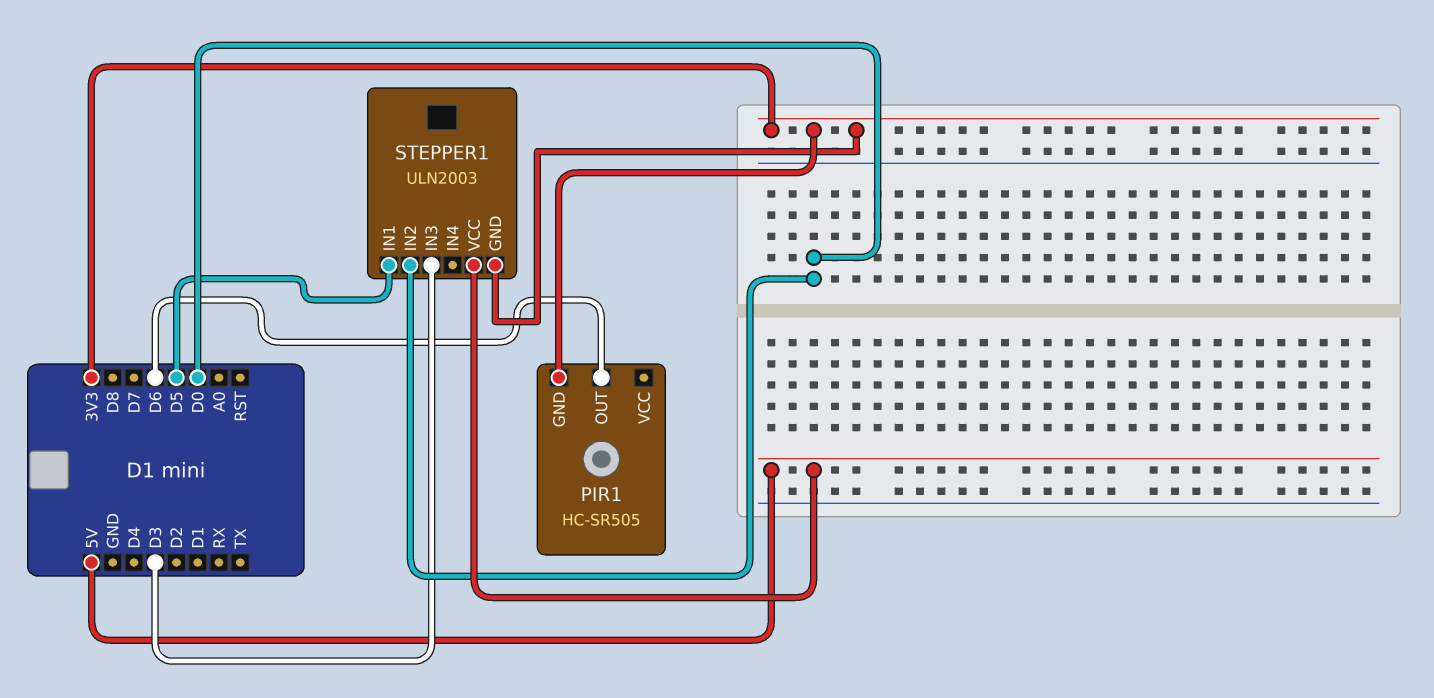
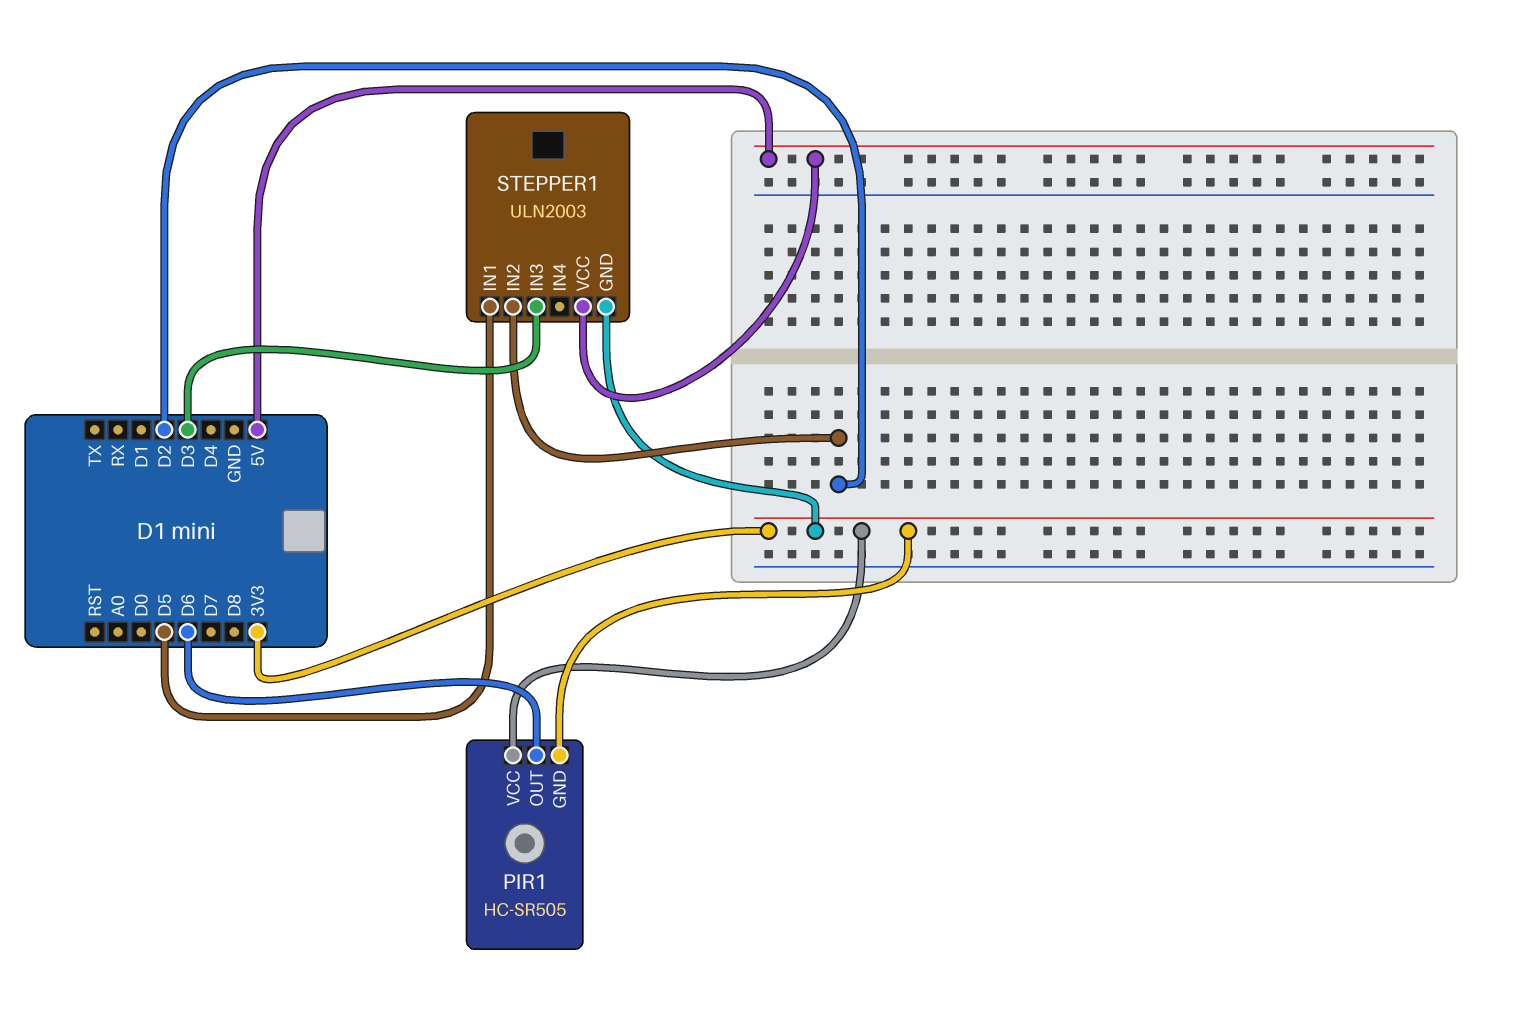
PIR1 pin VCC: none -> 3V3
STEPPER1 pin IN2: D0 -> D2

